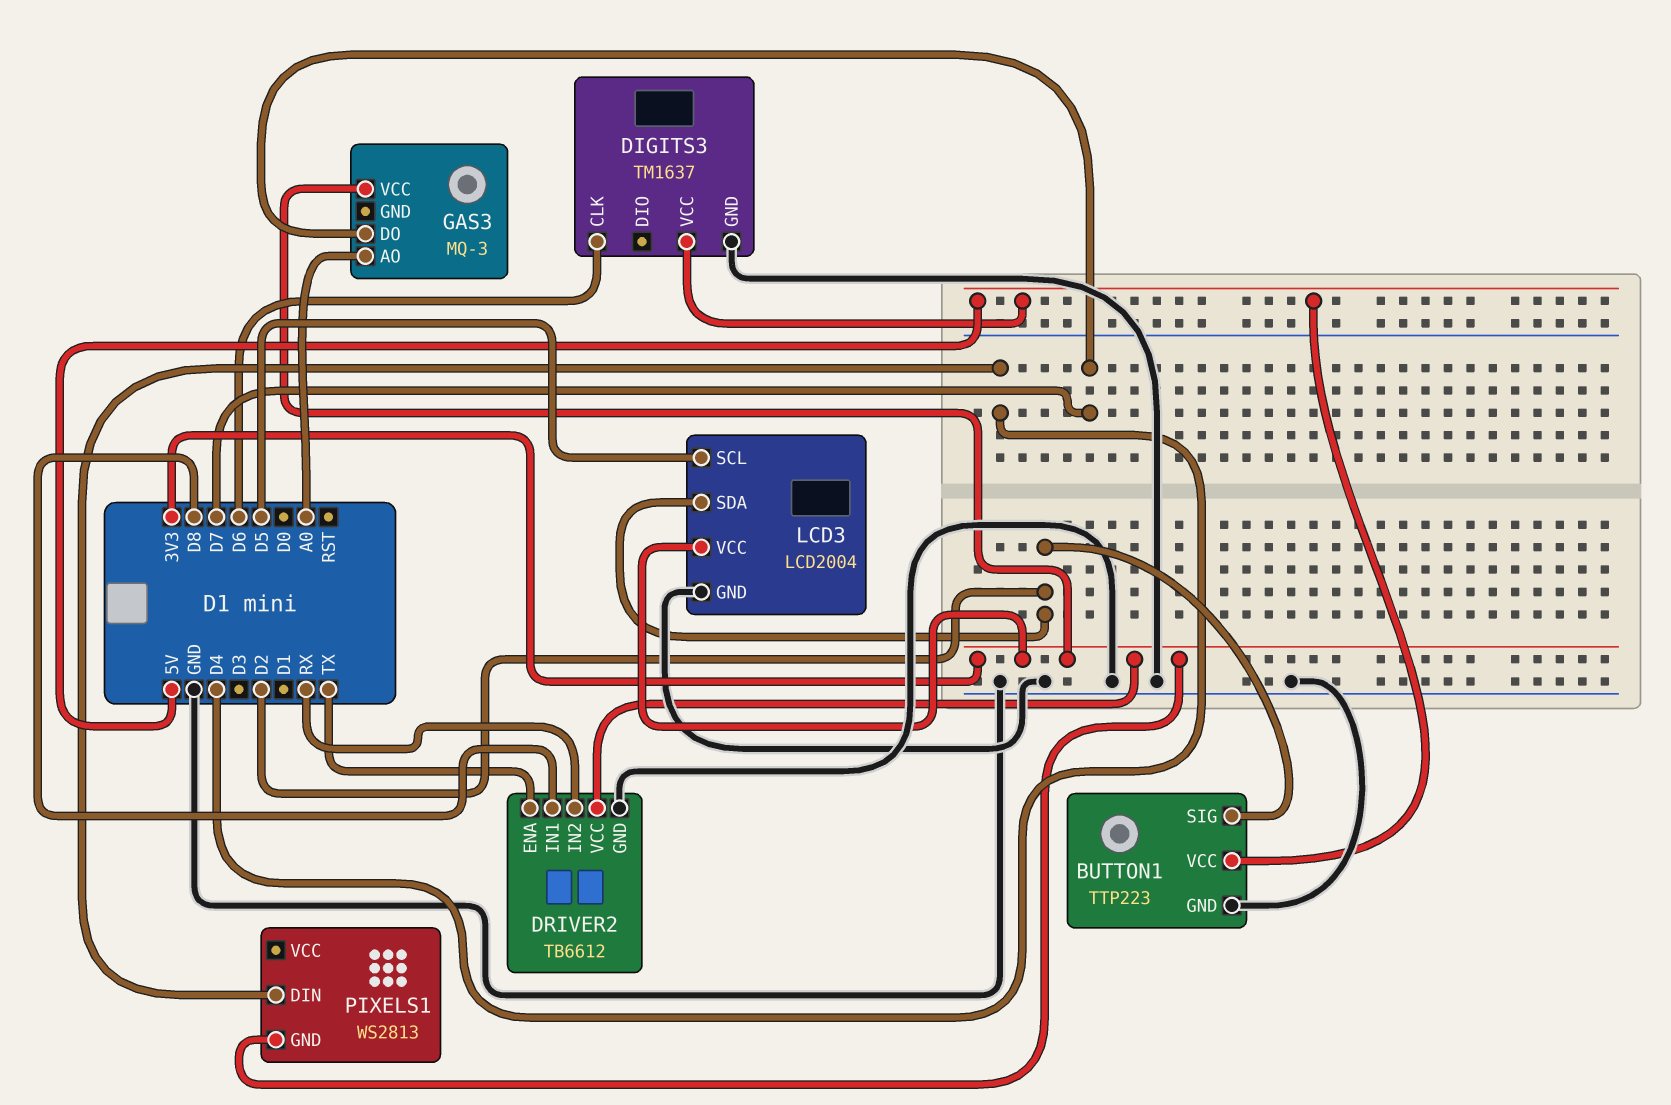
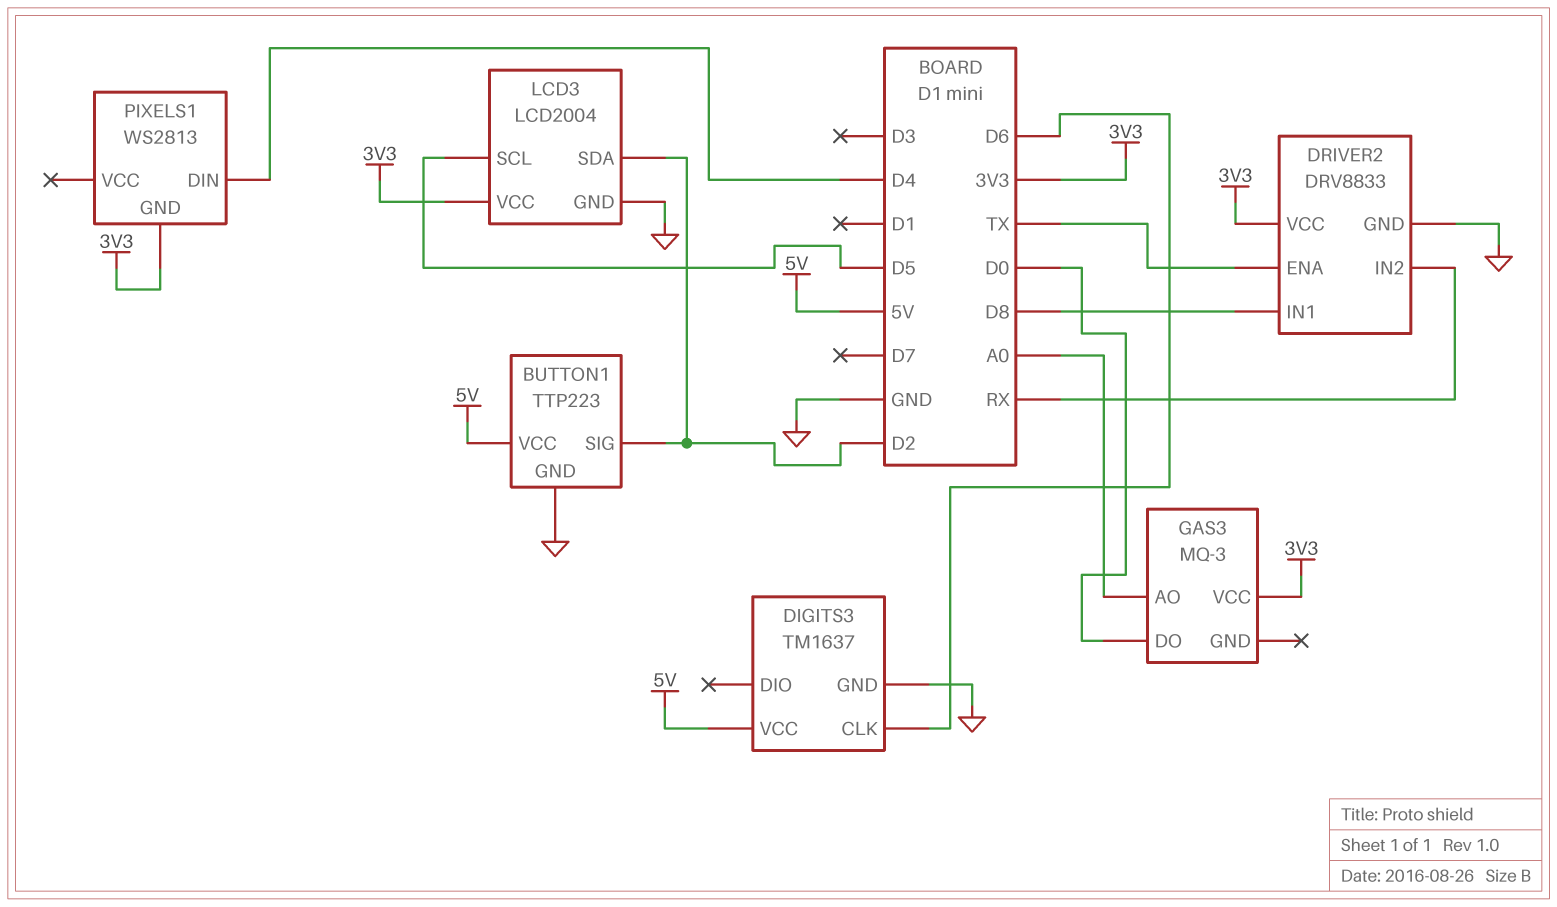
DRIVER2: TB6612 -> DRV8833
GAS3 pin DO: D7 -> D0

